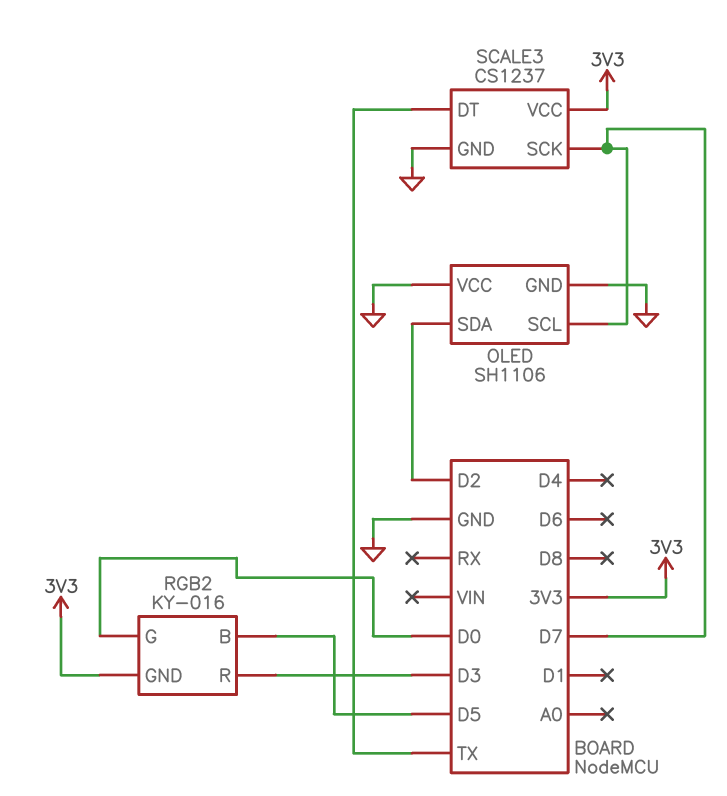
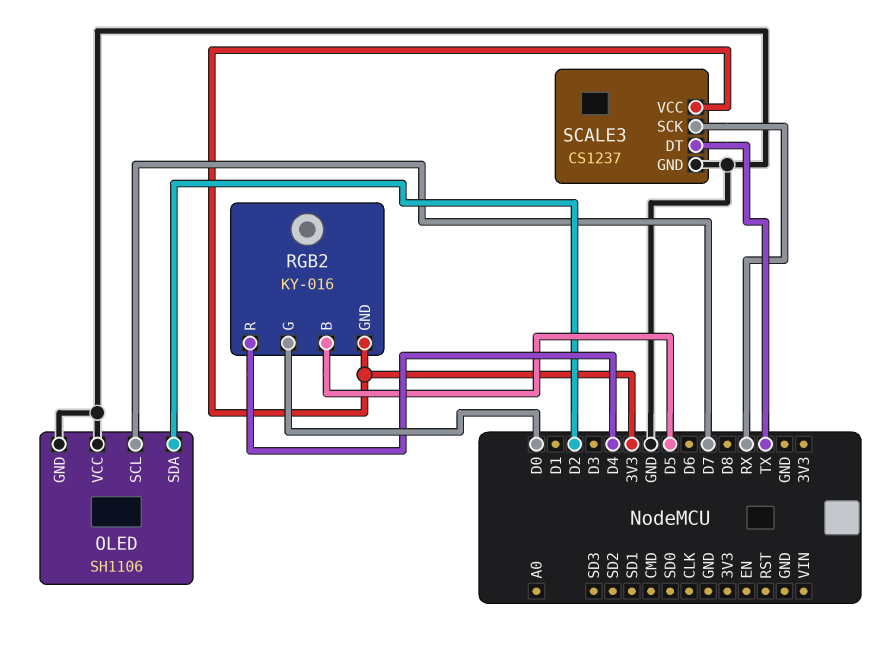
RGB2 pin R: D3 -> D4
SCALE3 pin SCK: D7 -> RX

